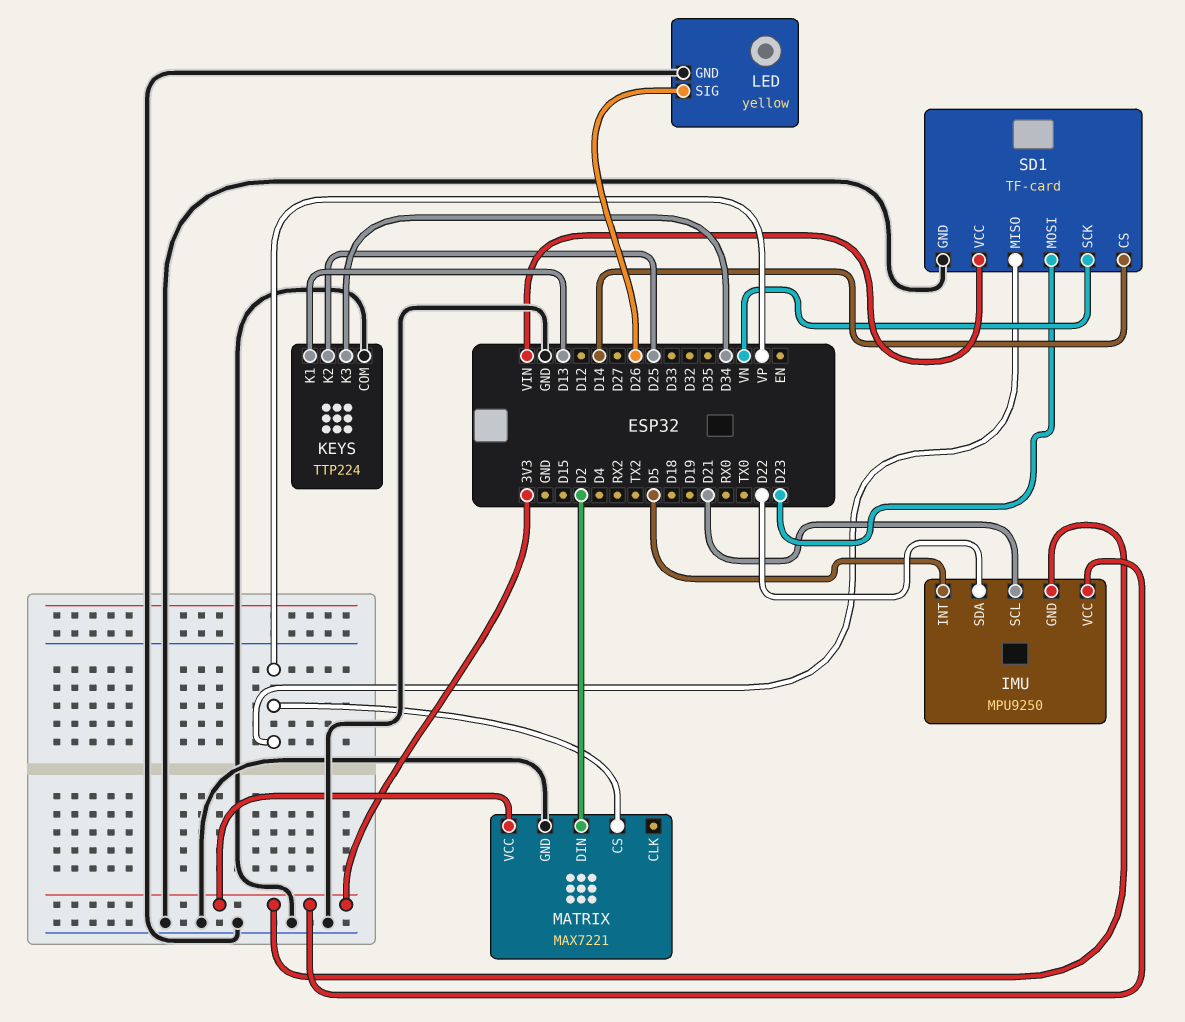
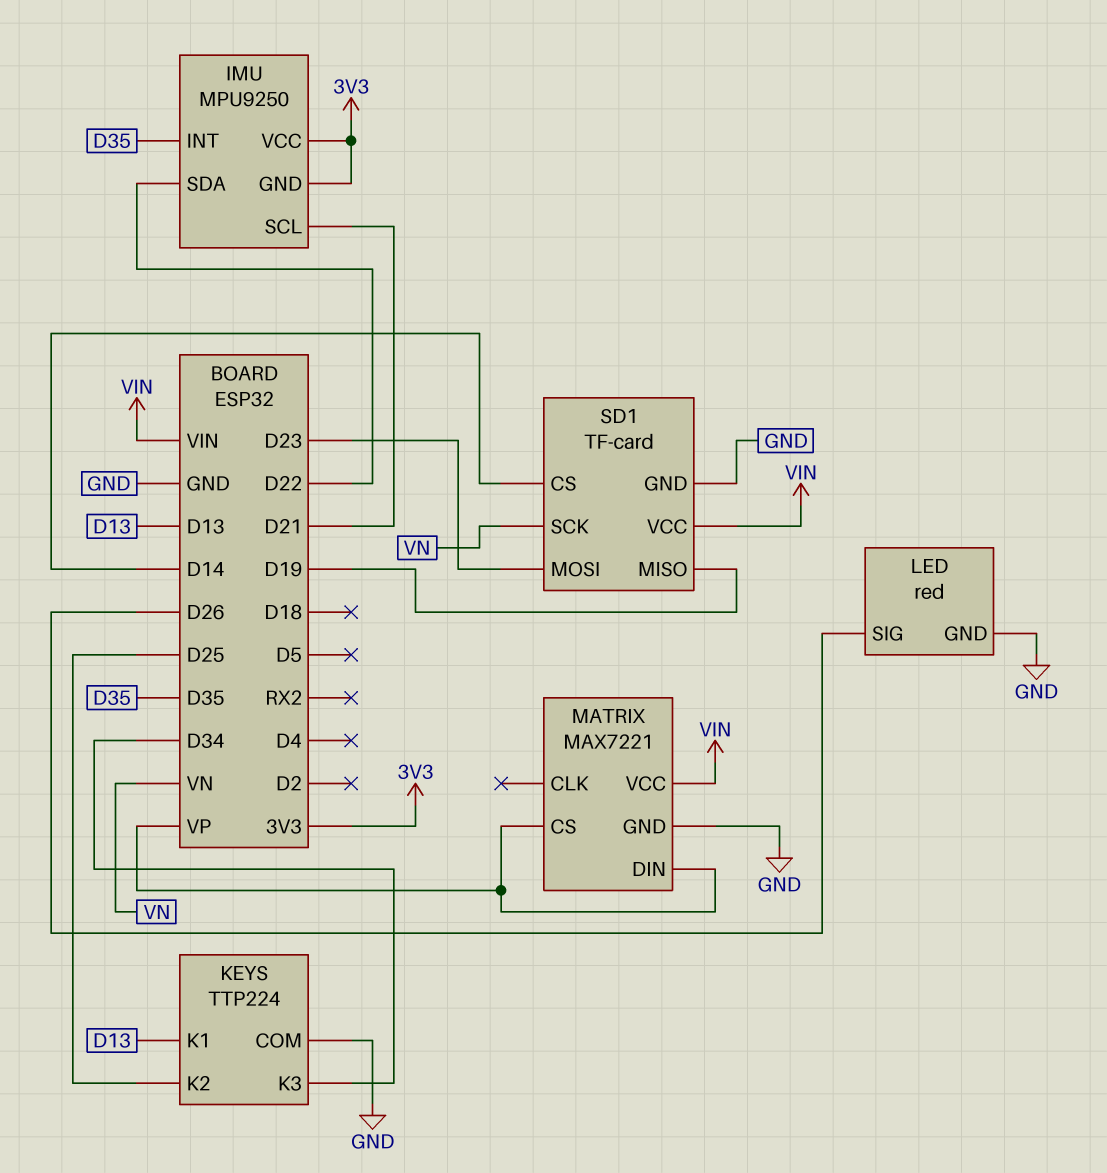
IMU pin INT: D5 -> D35
LED: yellow -> red
MATRIX pin DIN: D2 -> VP
MATRIX pin VCC: 3V3 -> VIN
SD1 pin MISO: VP -> D19

